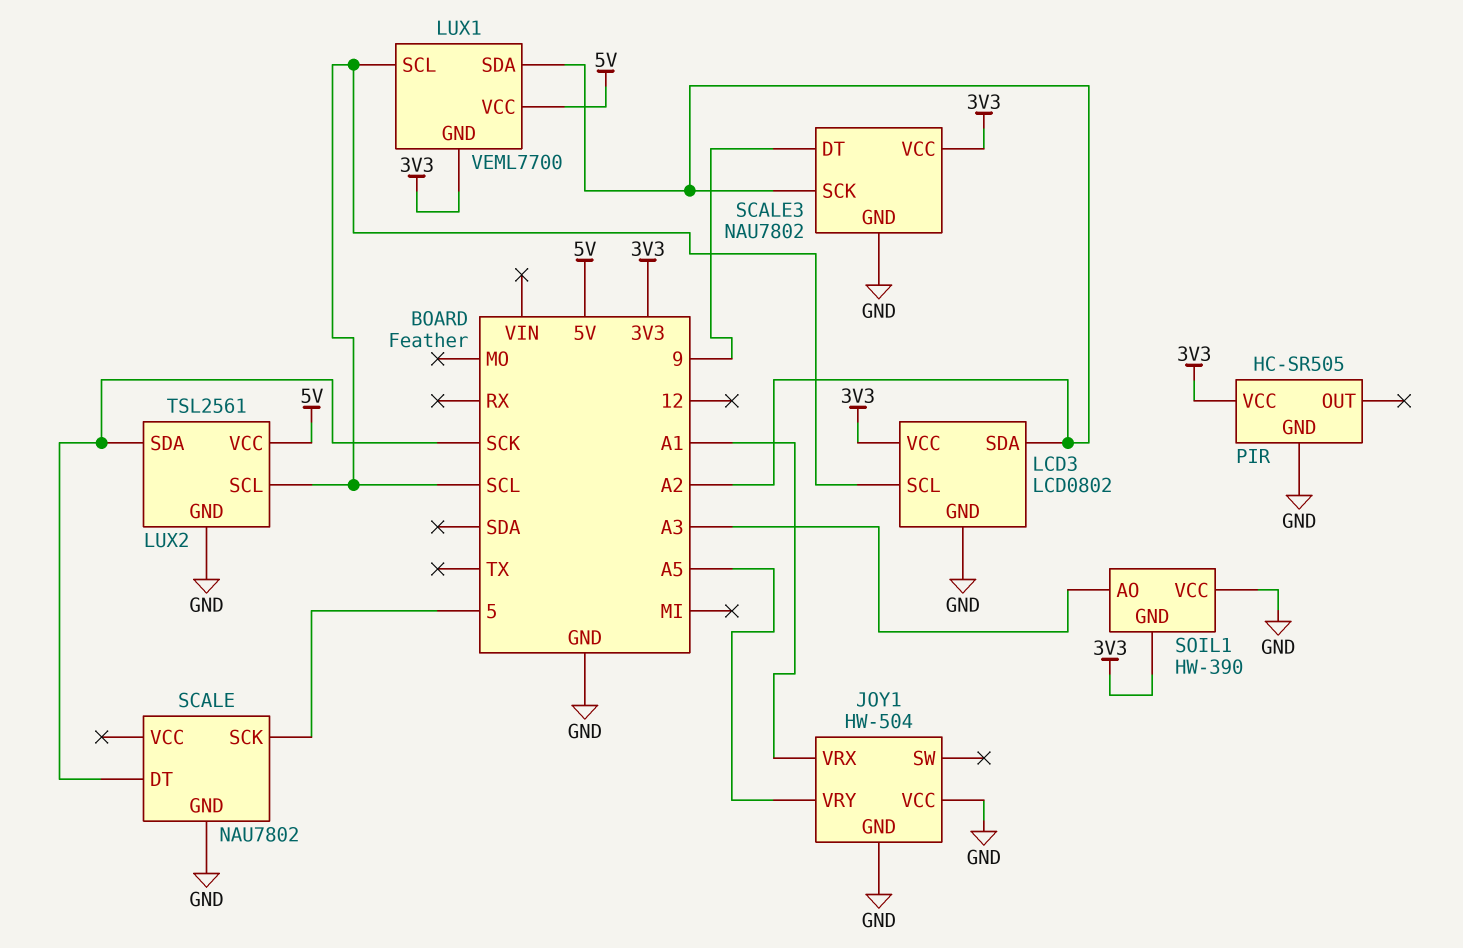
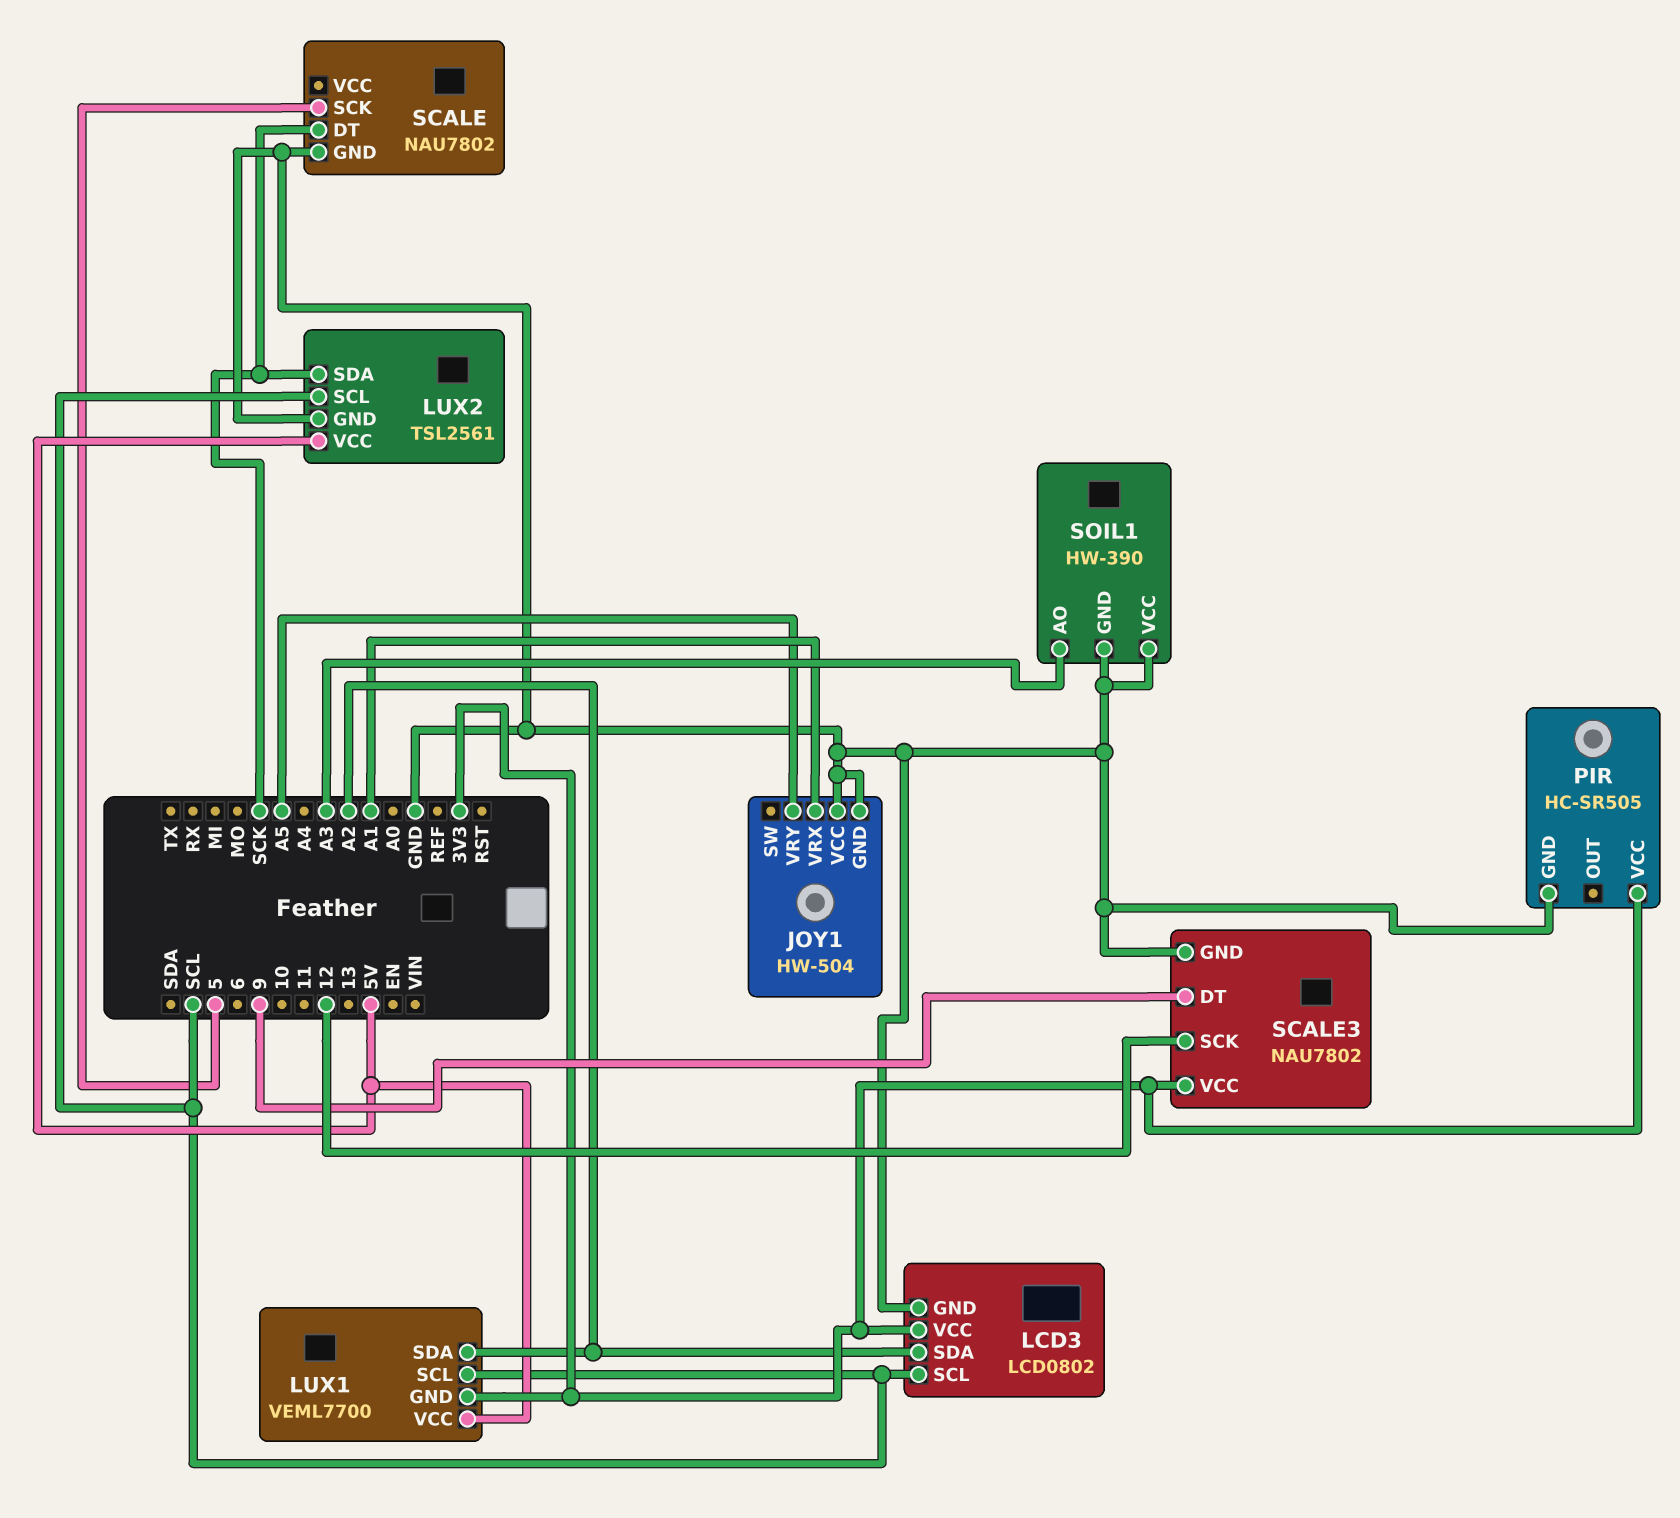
SCALE3 pin SCK: A2 -> 12
SOIL1 pin GND: 3V3 -> GND

